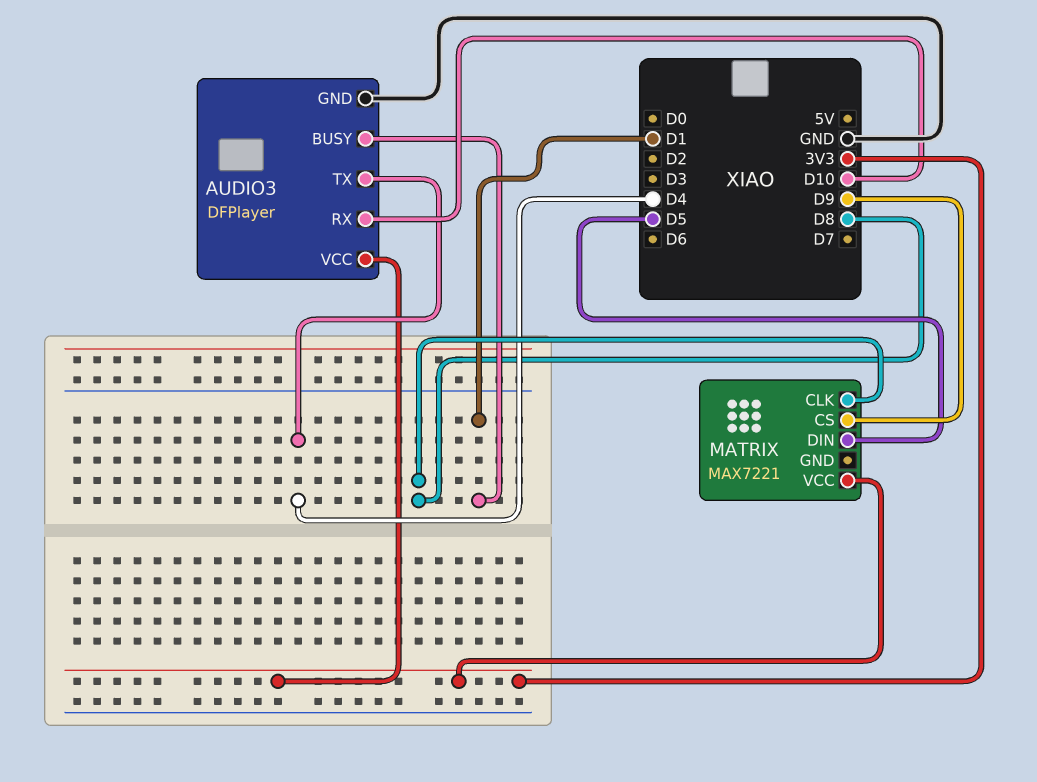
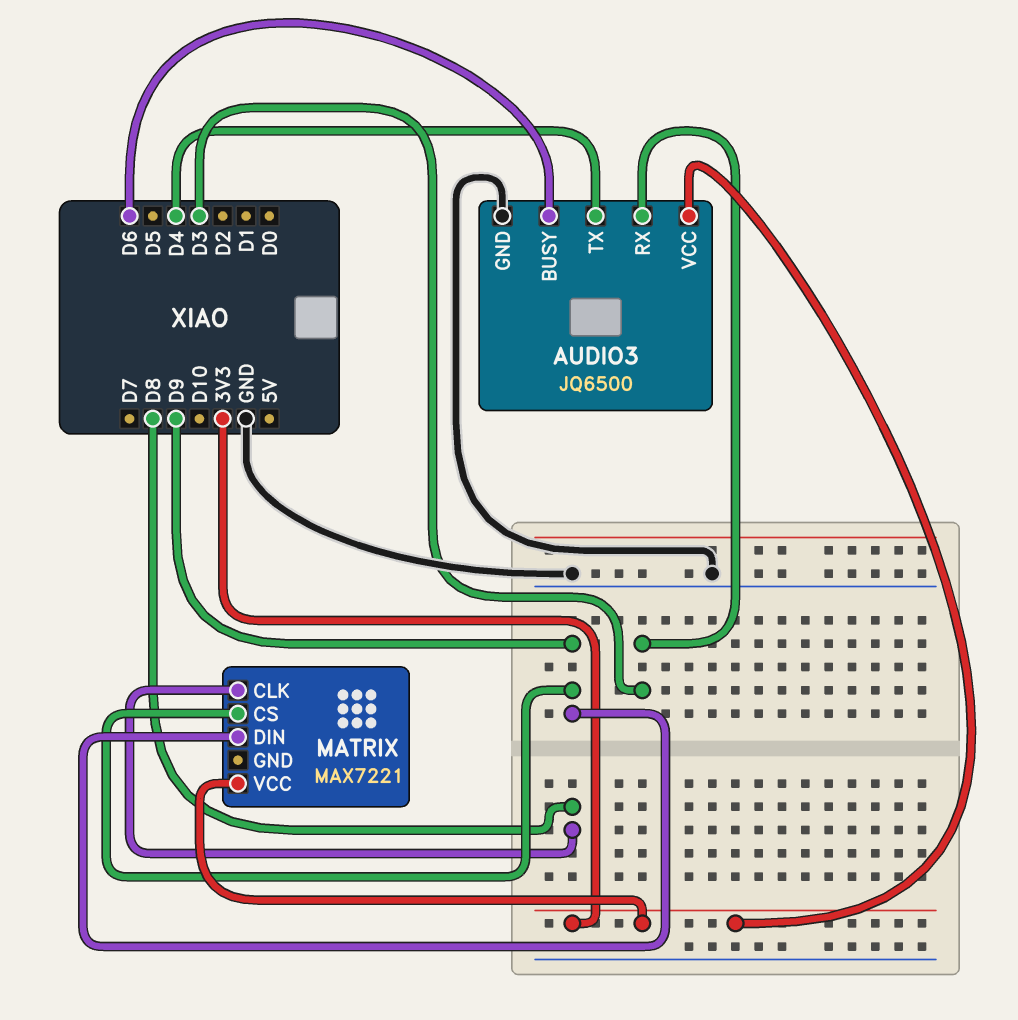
AUDIO3: DFPlayer -> JQ6500
AUDIO3 pin BUSY: D1 -> D6
AUDIO3 pin RX: D10 -> D3
MATRIX pin DIN: D5 -> D9

